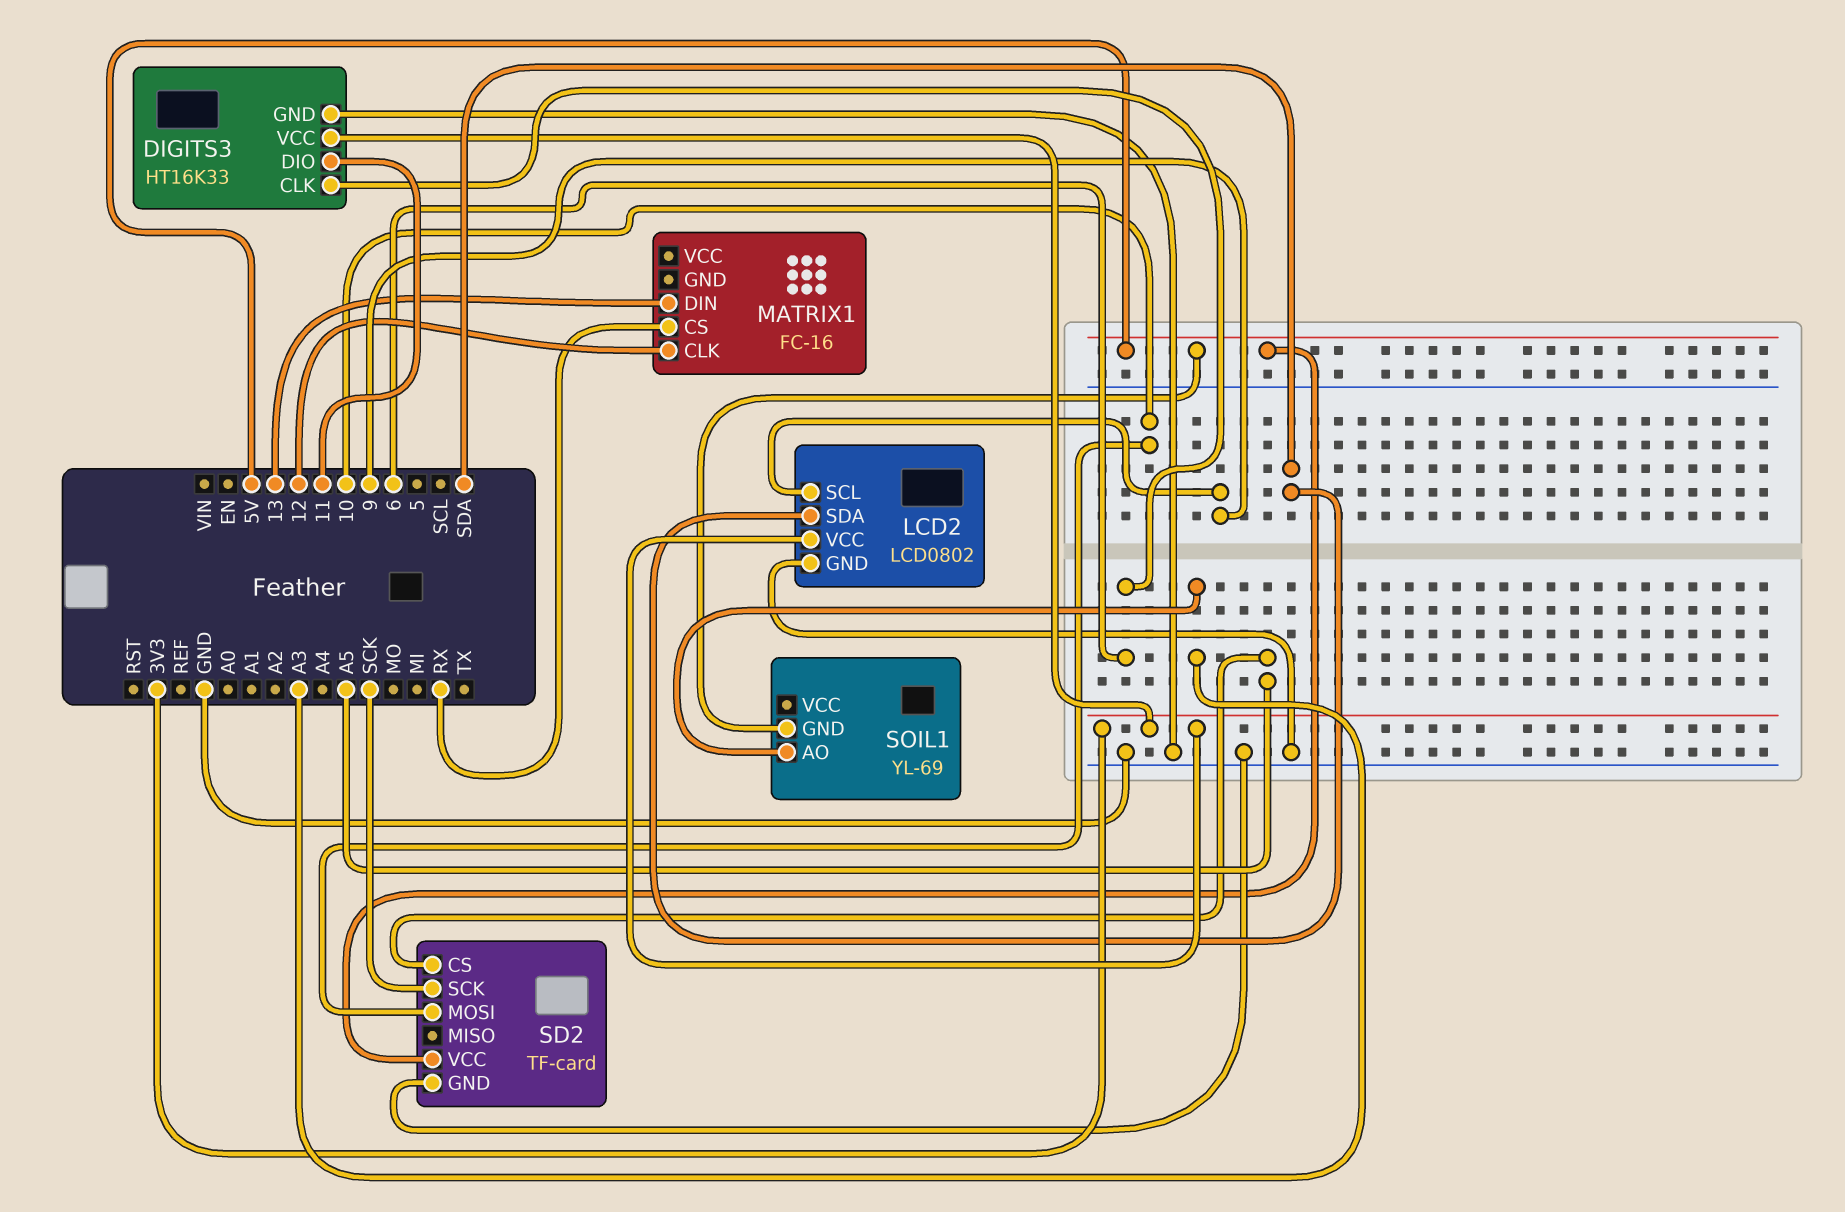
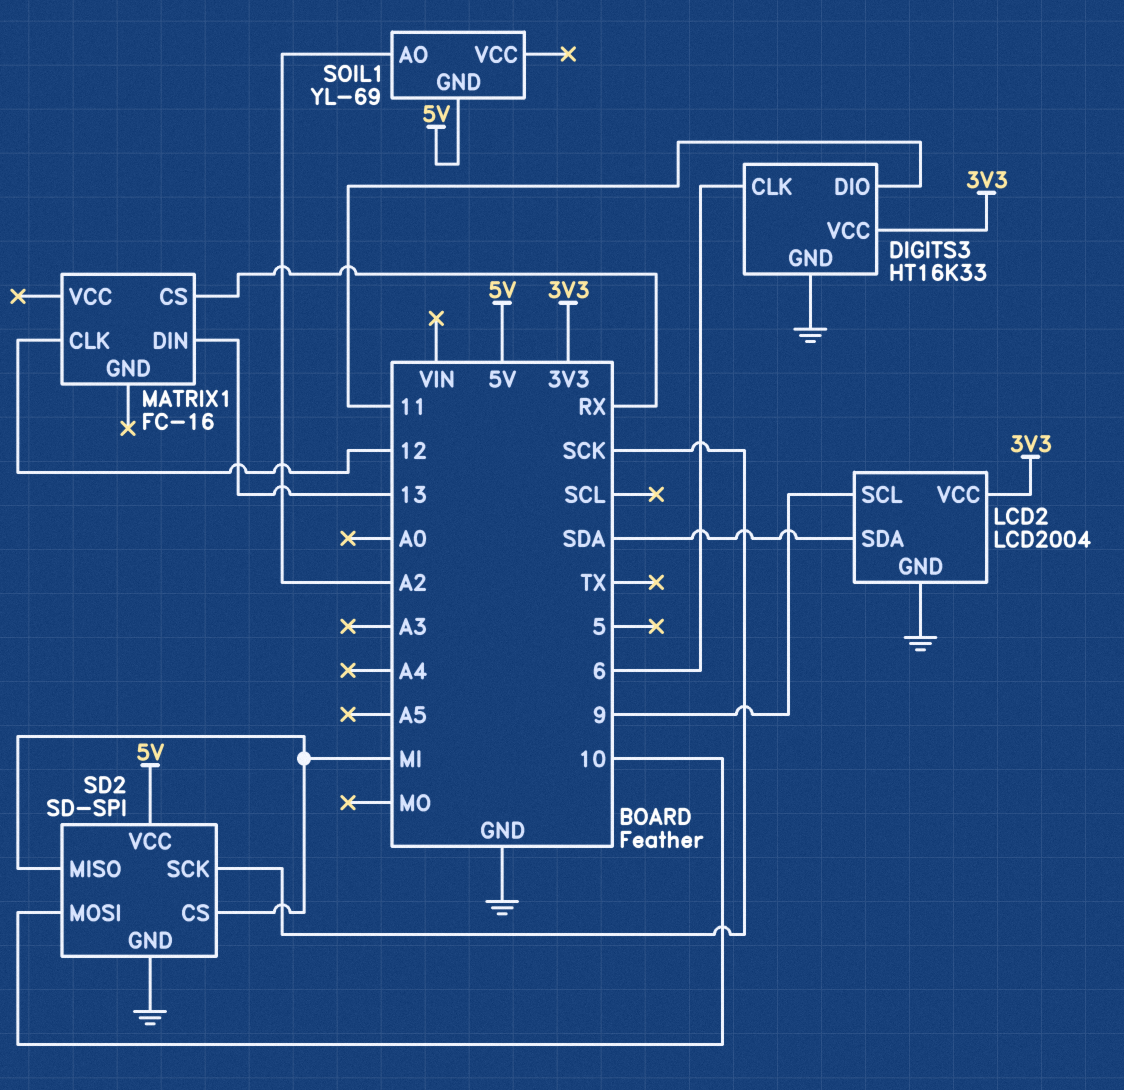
LCD2: LCD0802 -> LCD2004
SD2: TF-card -> SD-SPI
SD2 pin CS: A5 -> MI
SD2 pin MISO: none -> MI
SOIL1 pin AO: A3 -> A2

